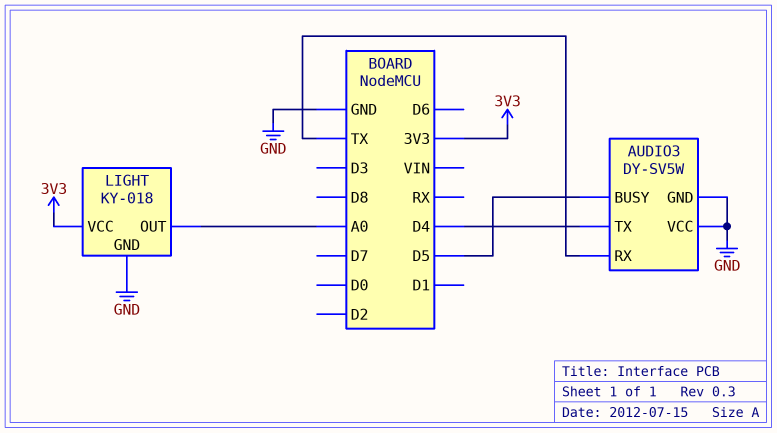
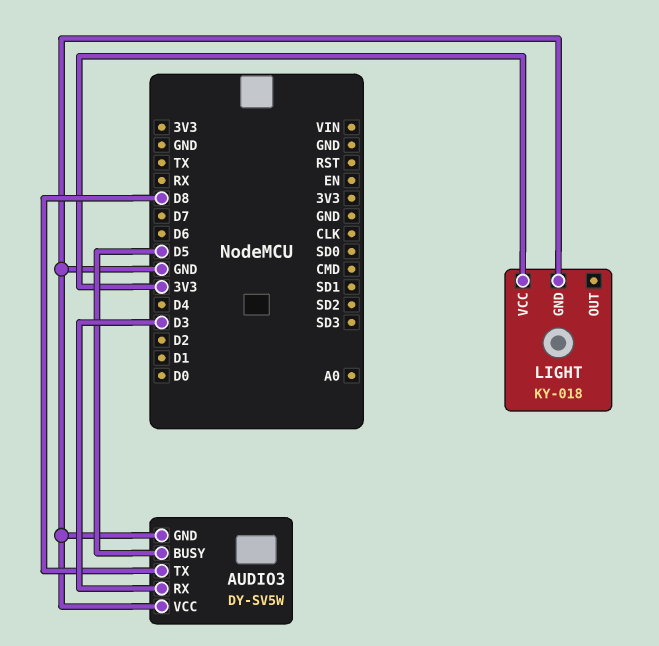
AUDIO3 pin RX: TX -> D3
AUDIO3 pin TX: D4 -> D8
LIGHT pin OUT: A0 -> none

